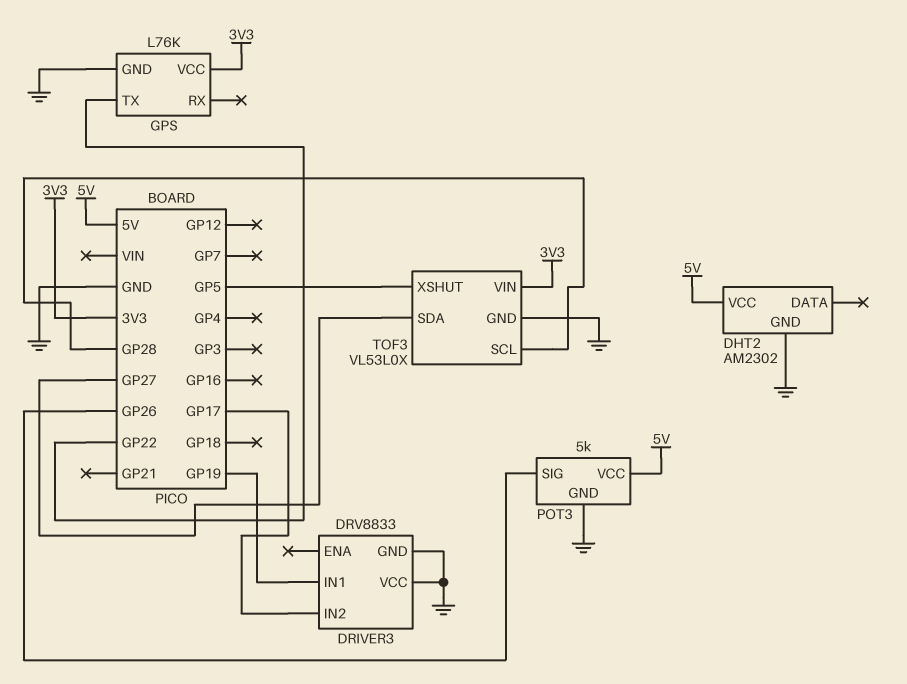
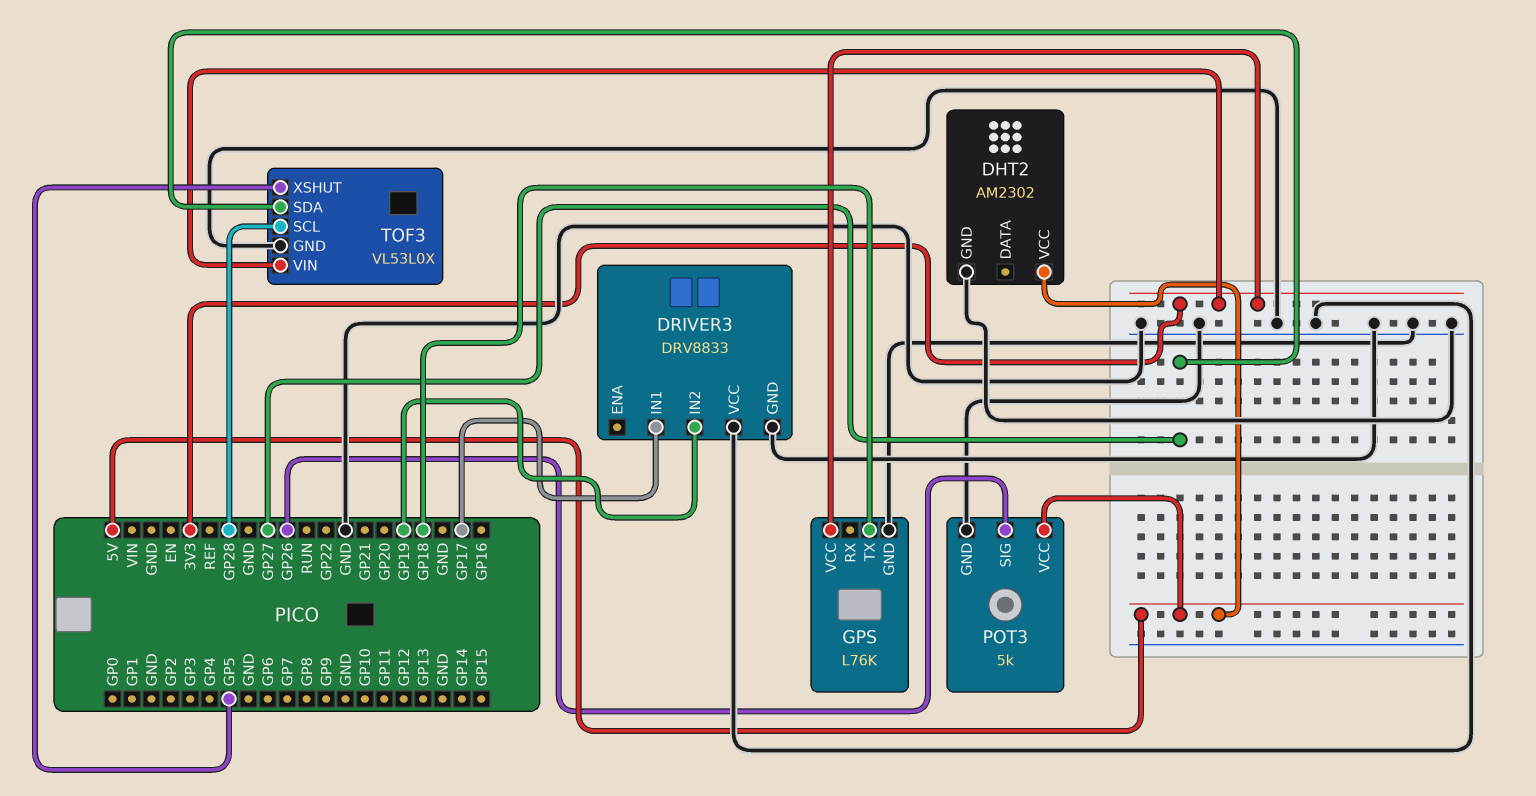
DRIVER3 pin IN1: GP19 -> GP17
DRIVER3 pin IN2: GP17 -> GP19
GPS pin TX: GP22 -> GP18

